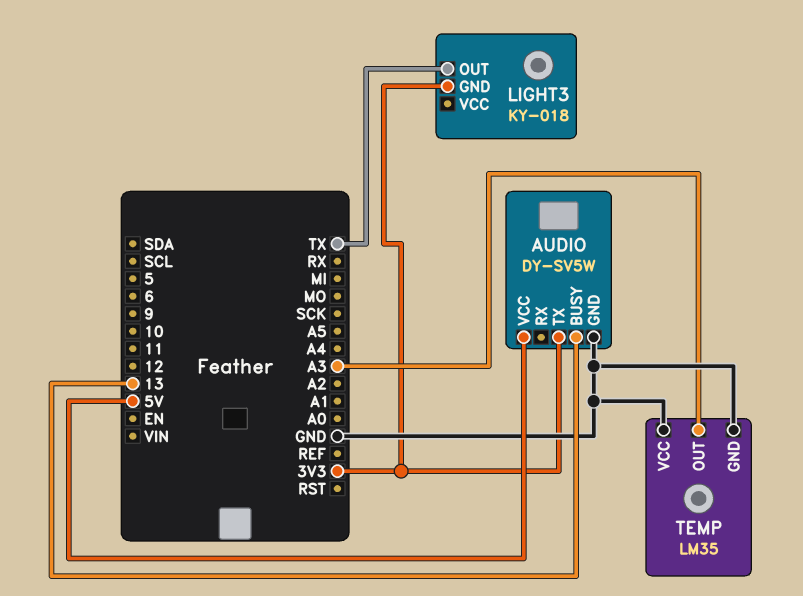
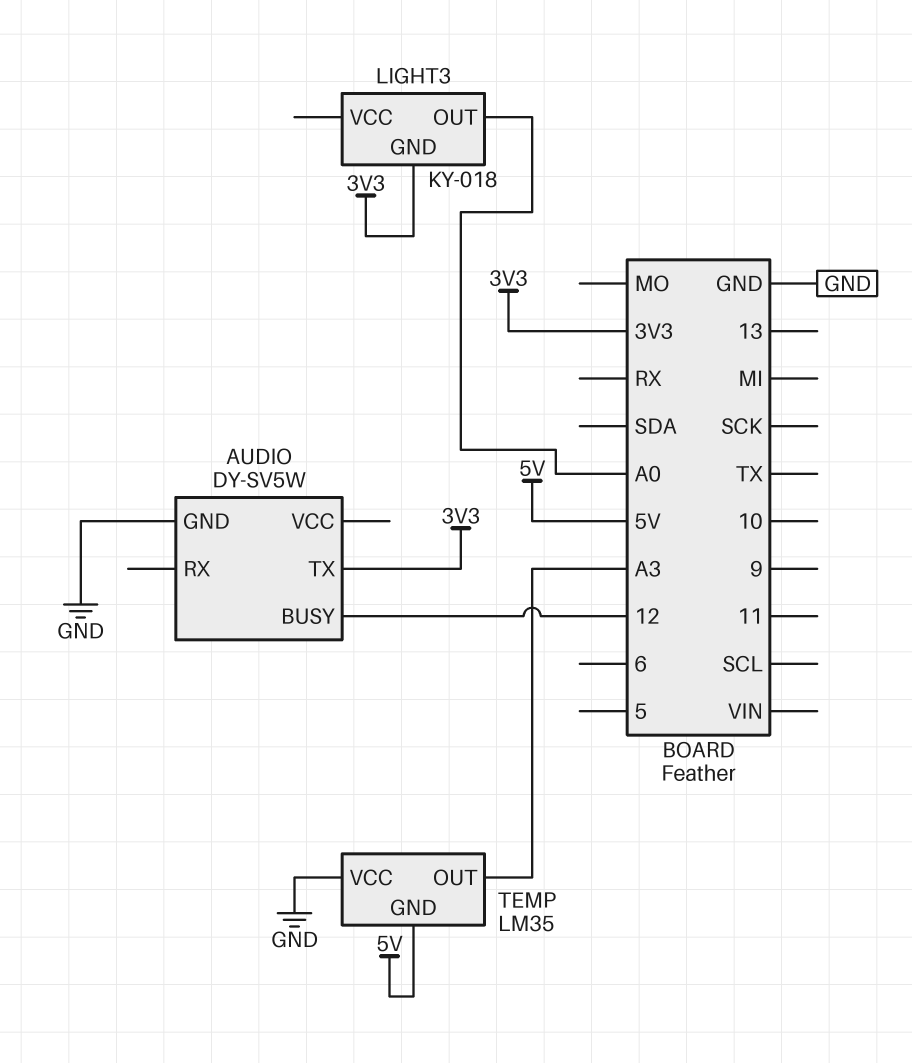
AUDIO pin BUSY: 13 -> 12
AUDIO pin VCC: 5V -> none
LIGHT3 pin OUT: TX -> A0
TEMP pin GND: GND -> 5V

